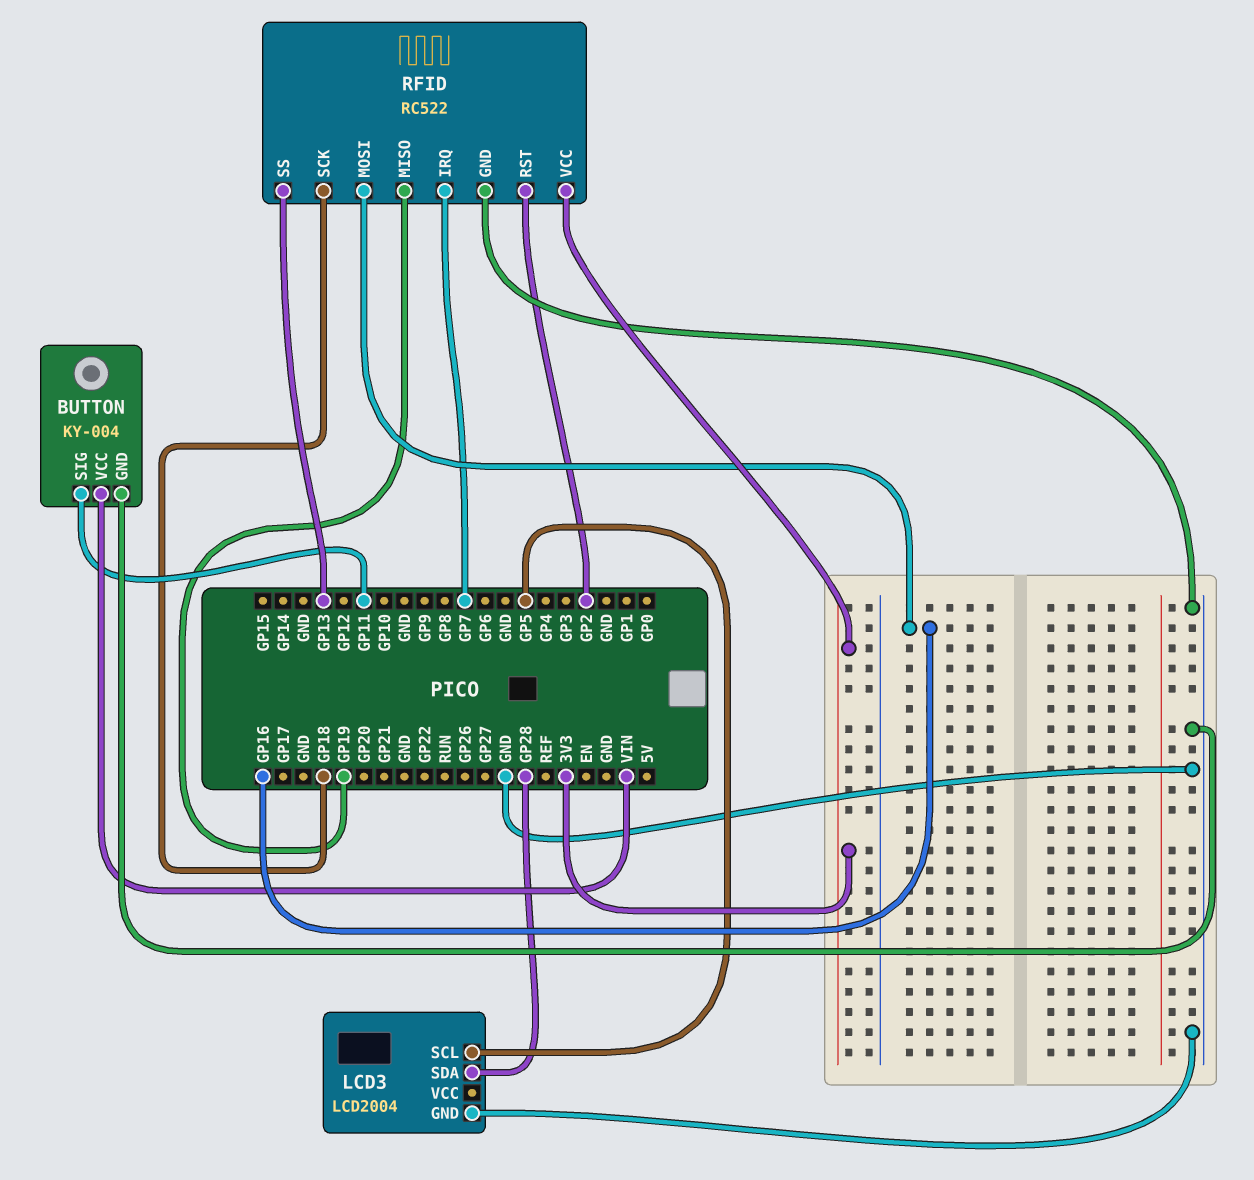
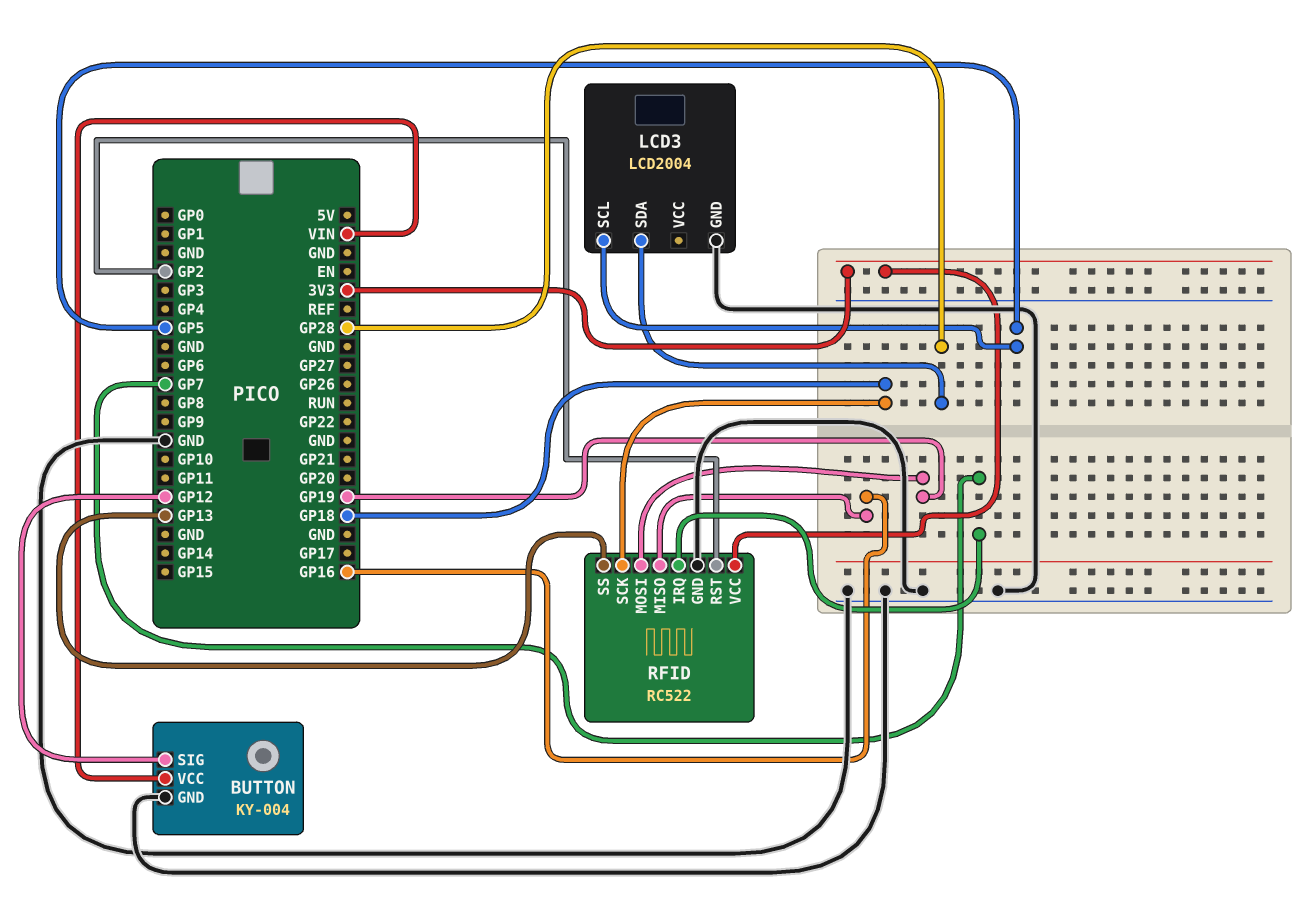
BUTTON pin SIG: GP11 -> GP12
RFID pin MISO: GP19 -> GP16
RFID pin MOSI: GP16 -> GP19

